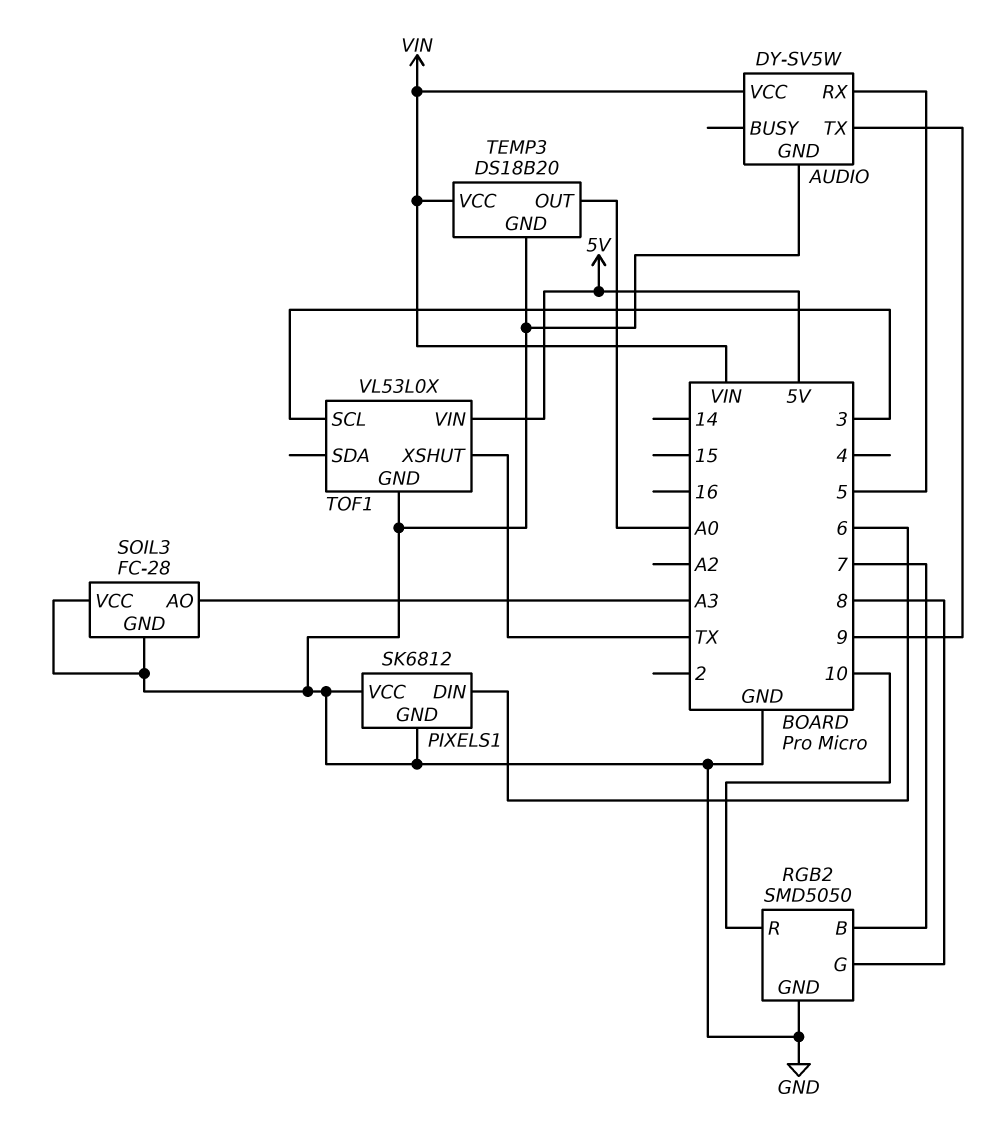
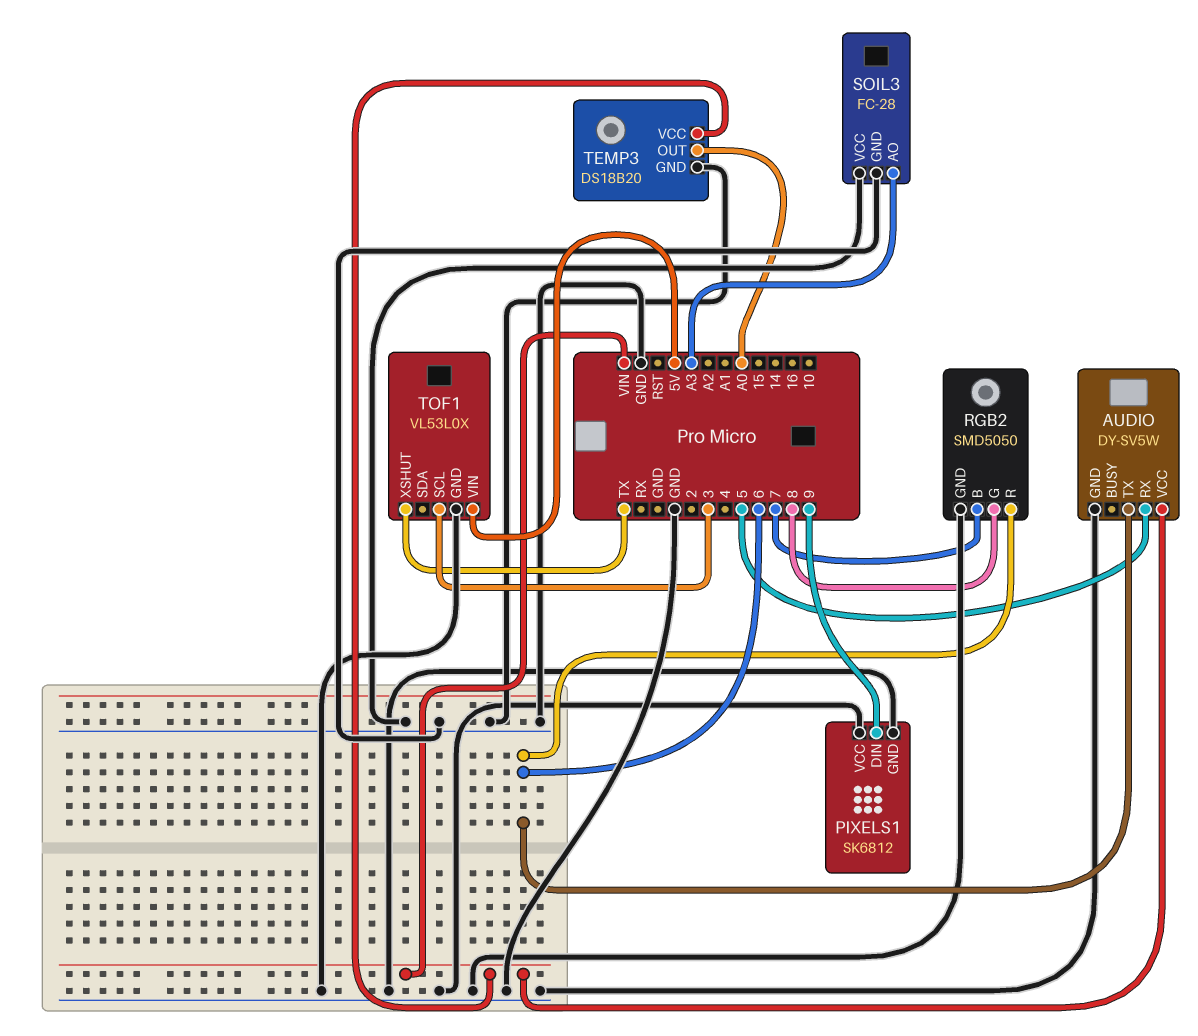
AUDIO pin TX: 9 -> 6
PIXELS1 pin DIN: 6 -> 9
RGB2 pin R: 10 -> 6

